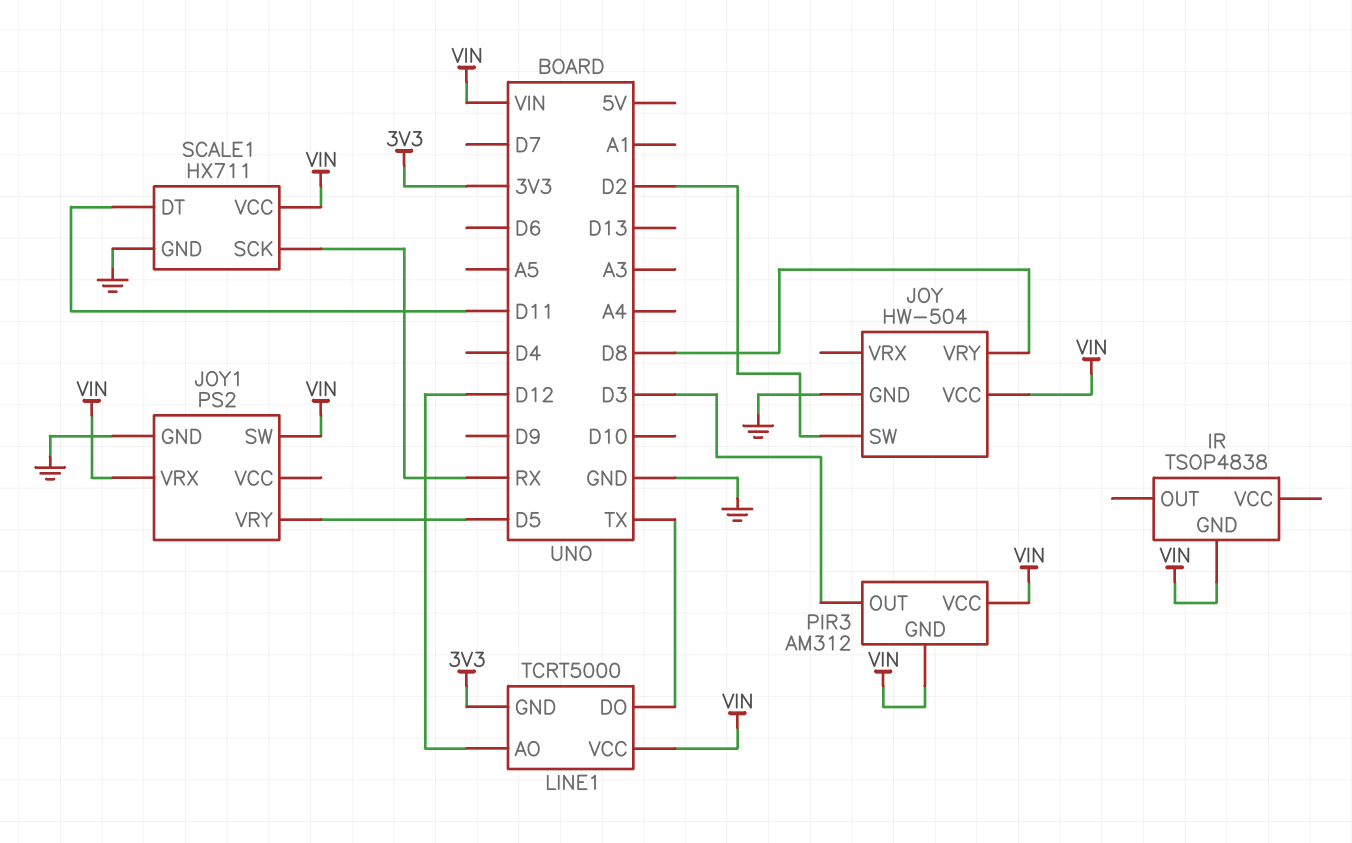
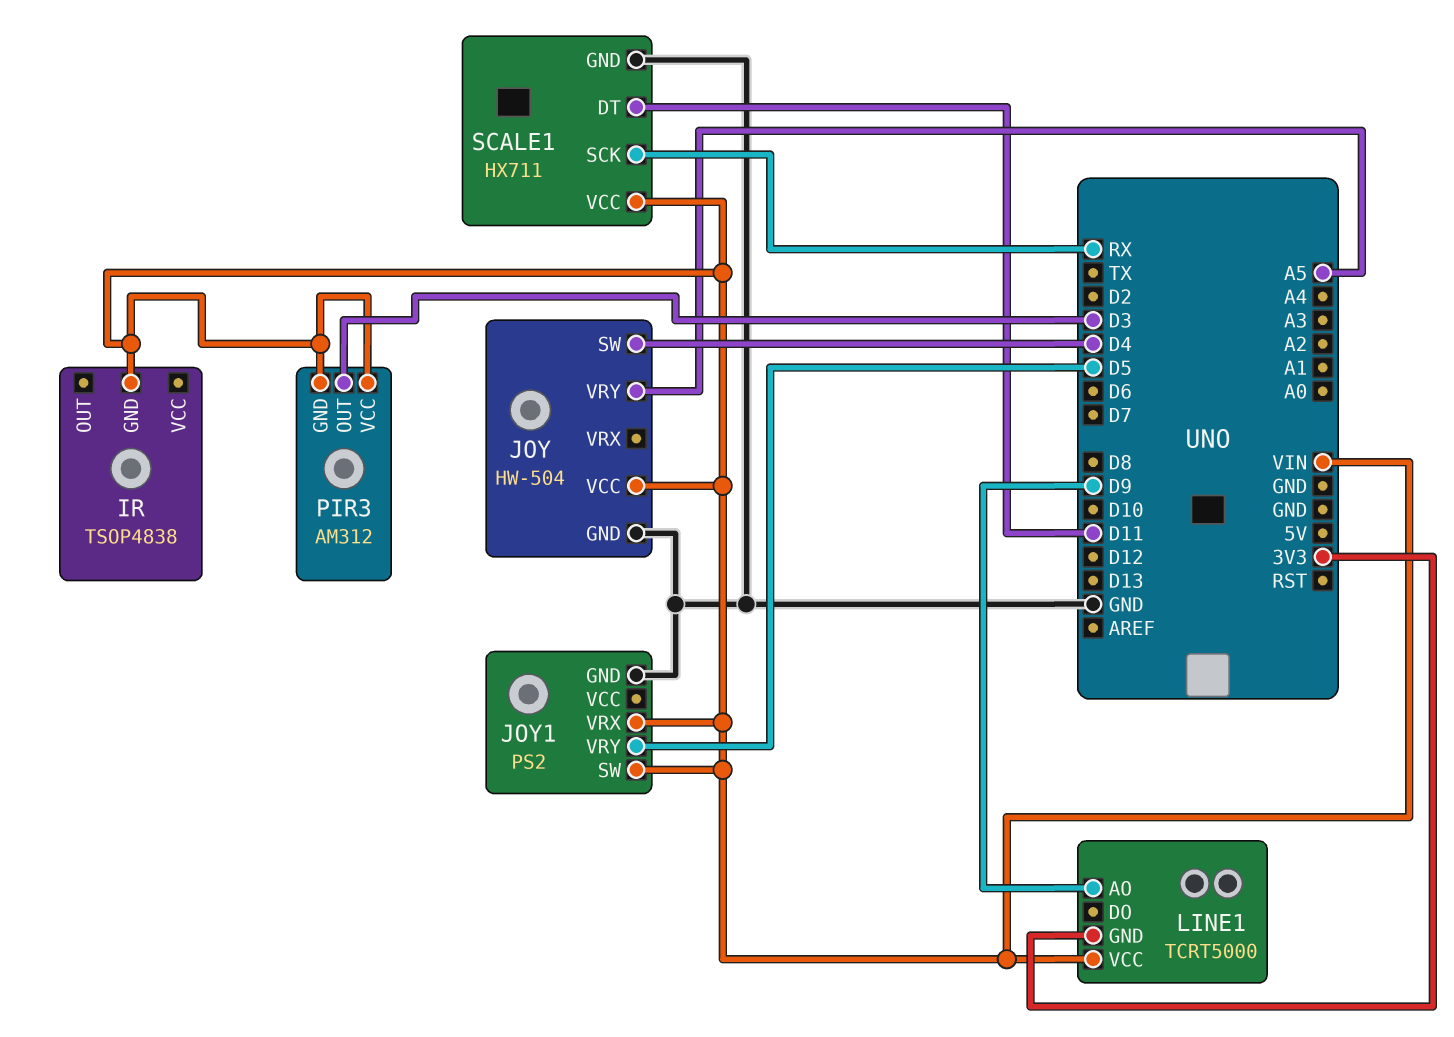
JOY pin SW: D2 -> D4
JOY pin VRY: D8 -> A5
LINE1 pin AO: D12 -> D9
LINE1 pin DO: TX -> none

